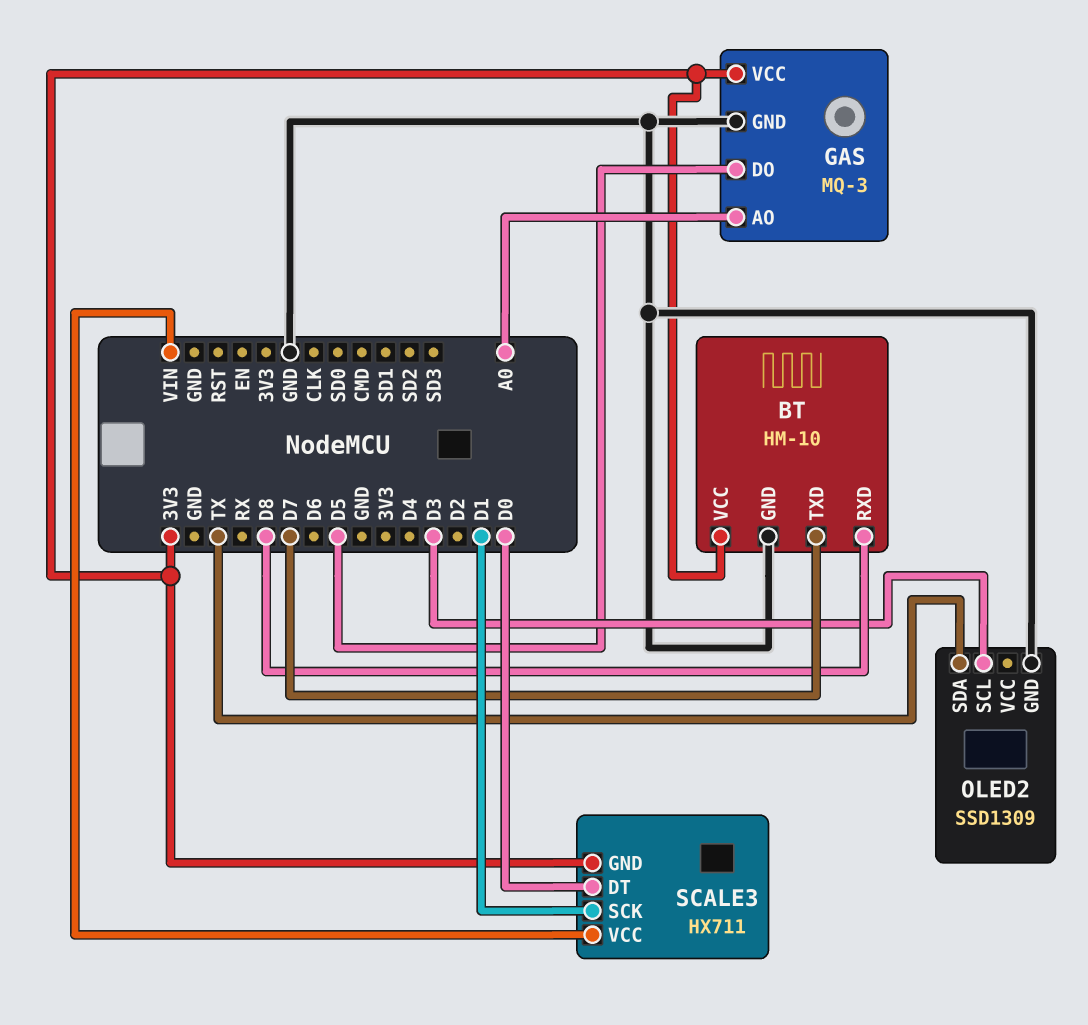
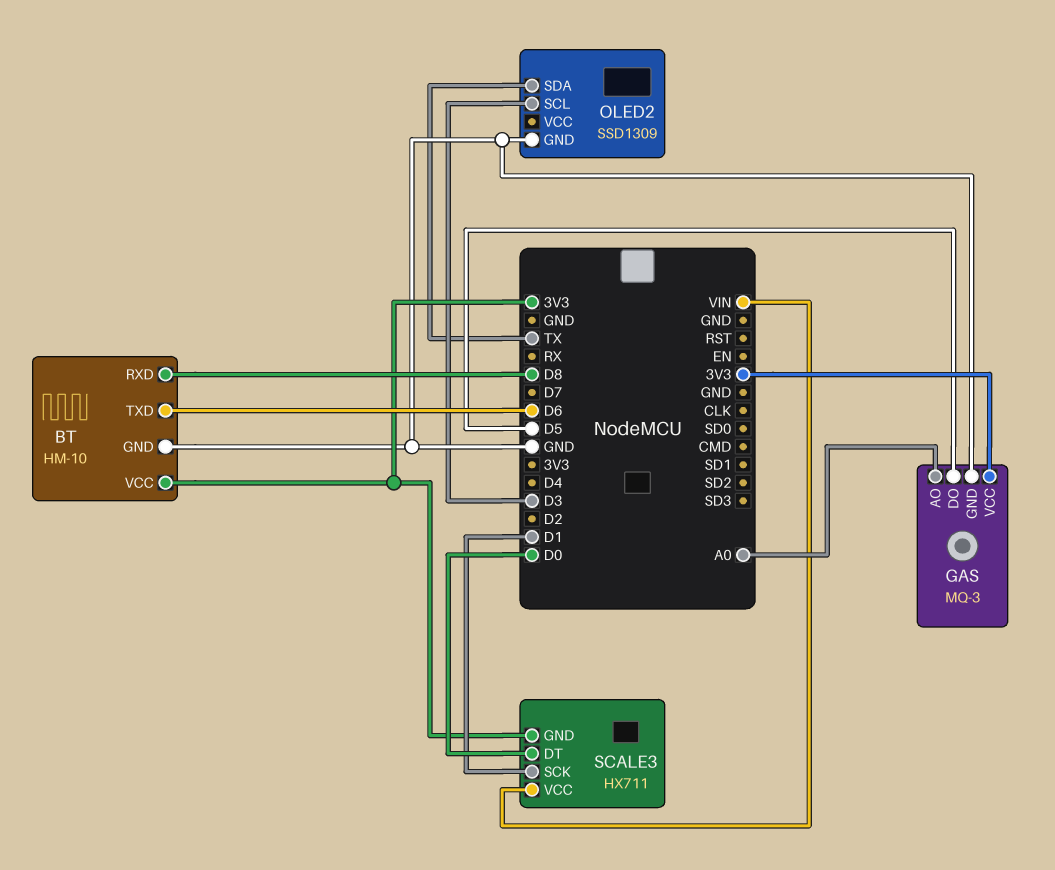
BT pin TXD: D7 -> D6

